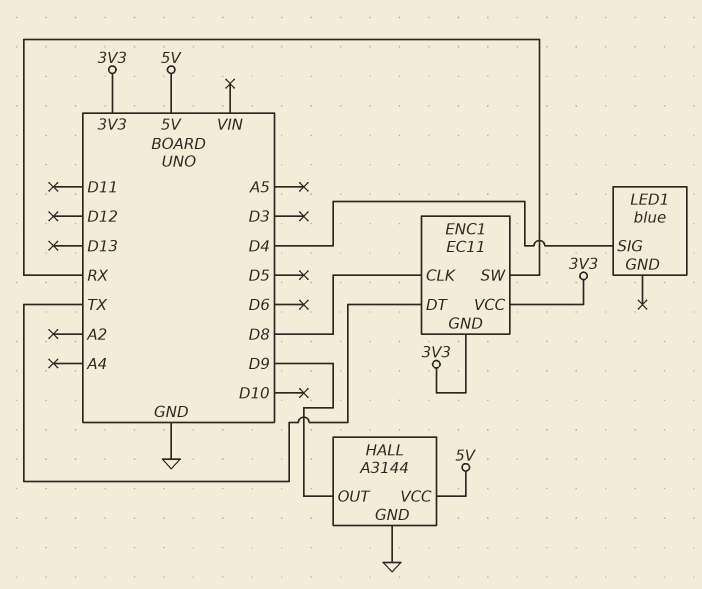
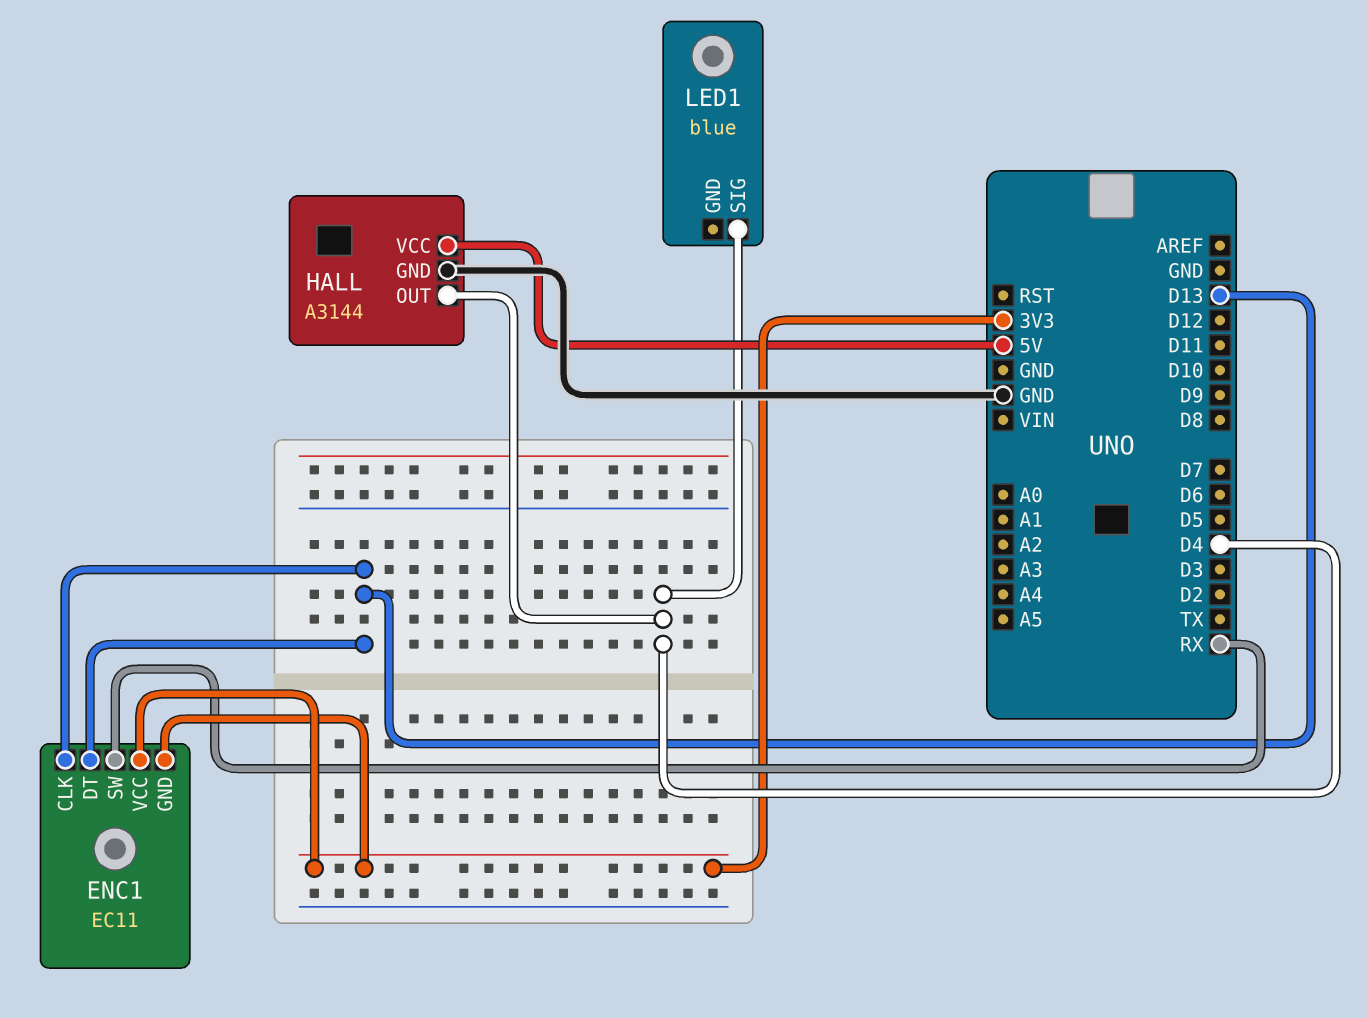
ENC1 pin CLK: D8 -> D13
ENC1 pin DT: TX -> D13
HALL pin OUT: D9 -> D4

